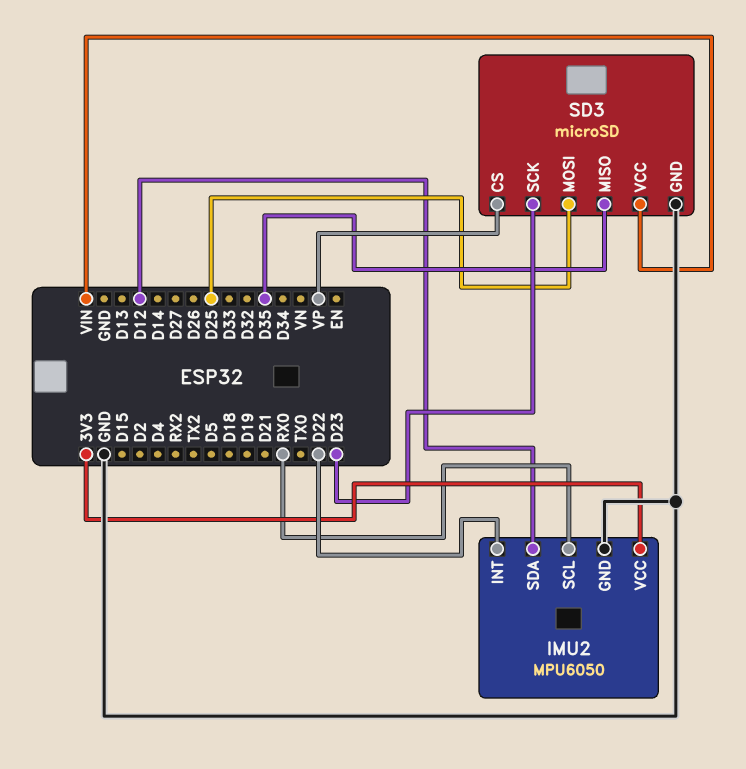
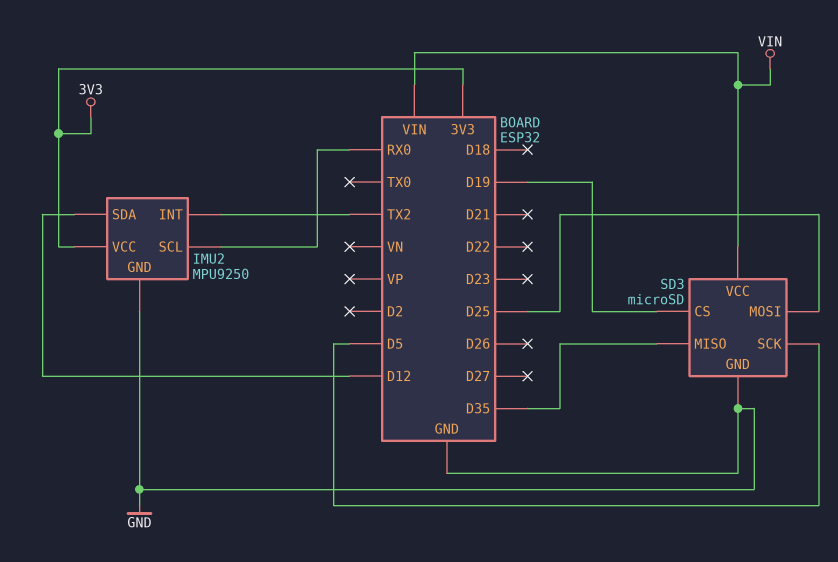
IMU2: MPU6050 -> MPU9250
IMU2 pin INT: D22 -> TX2
SD3 pin CS: VP -> D19
SD3 pin SCK: D23 -> D5

